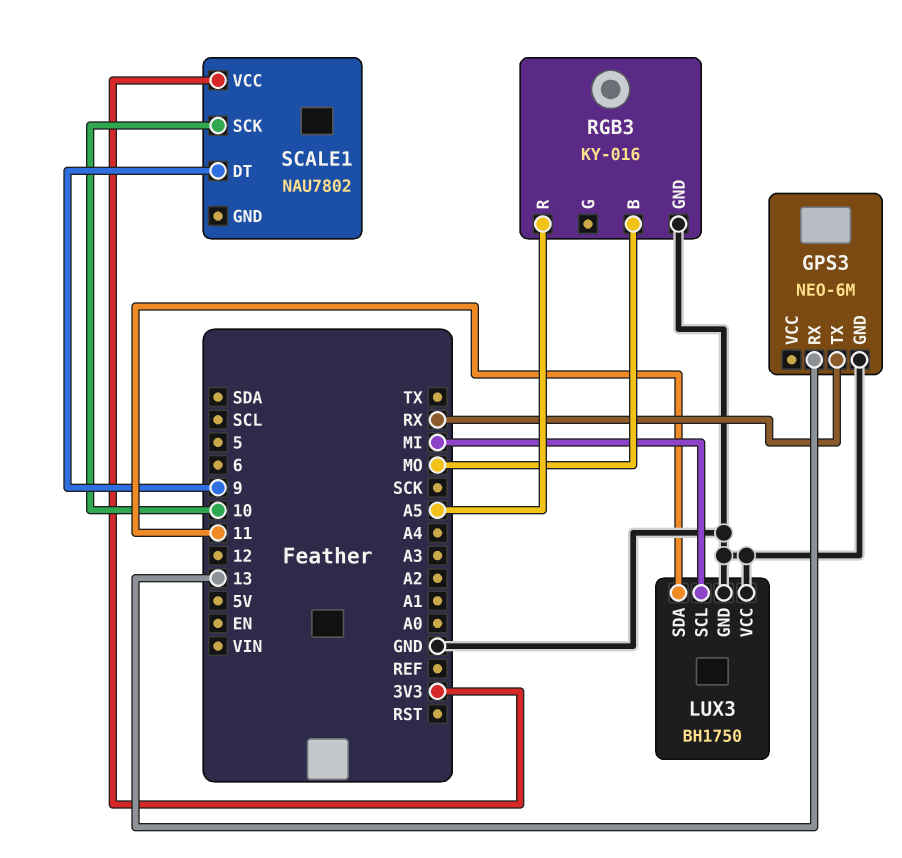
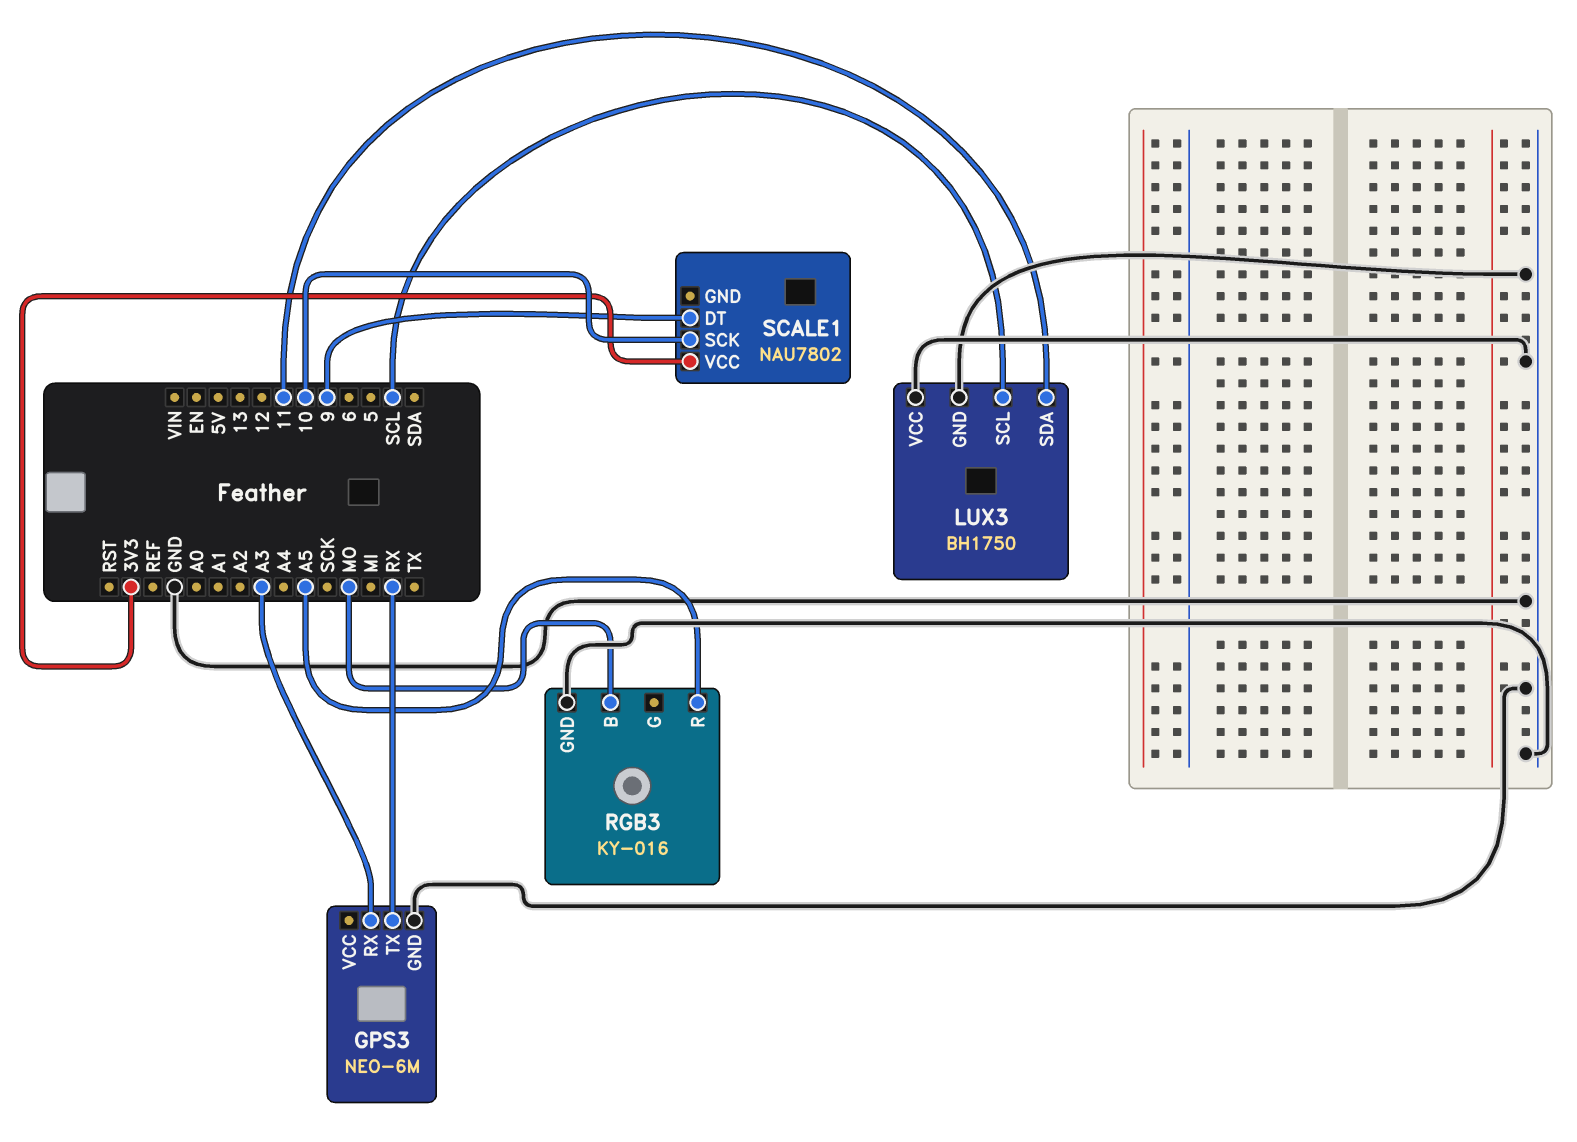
GPS3 pin RX: 13 -> A3
LUX3 pin SCL: MI -> SCL

